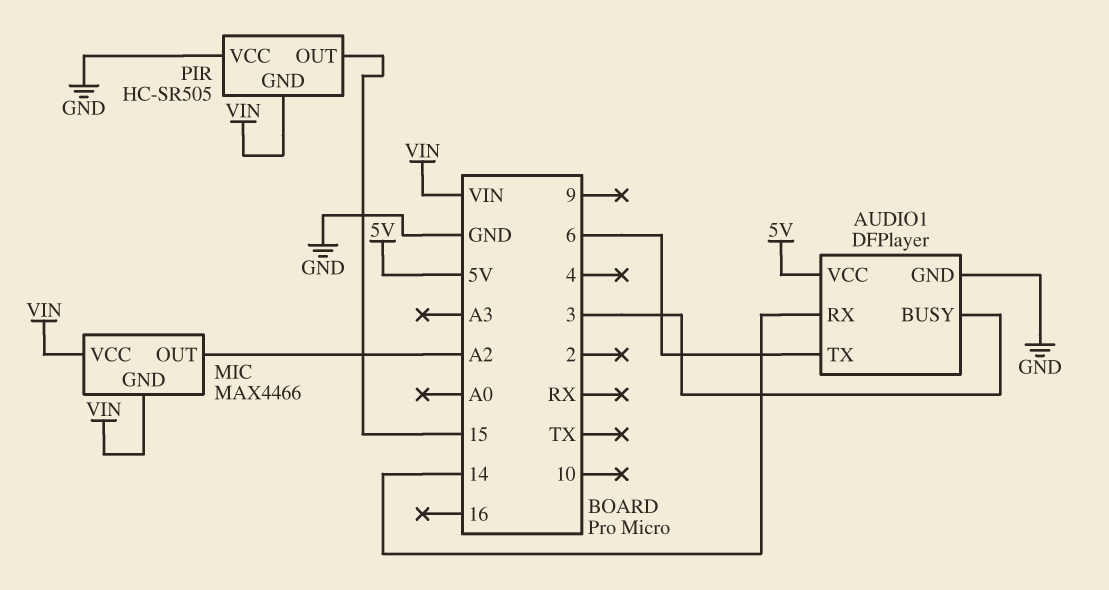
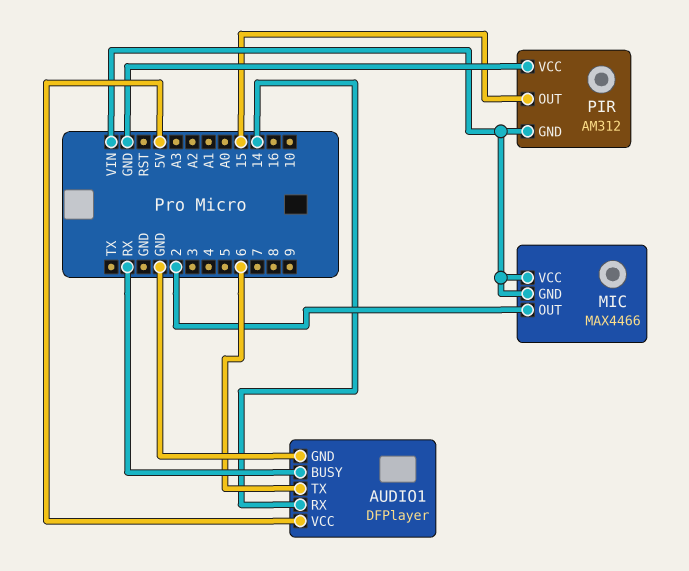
AUDIO1 pin BUSY: 3 -> RX
MIC pin OUT: A2 -> 2
PIR: HC-SR505 -> AM312

